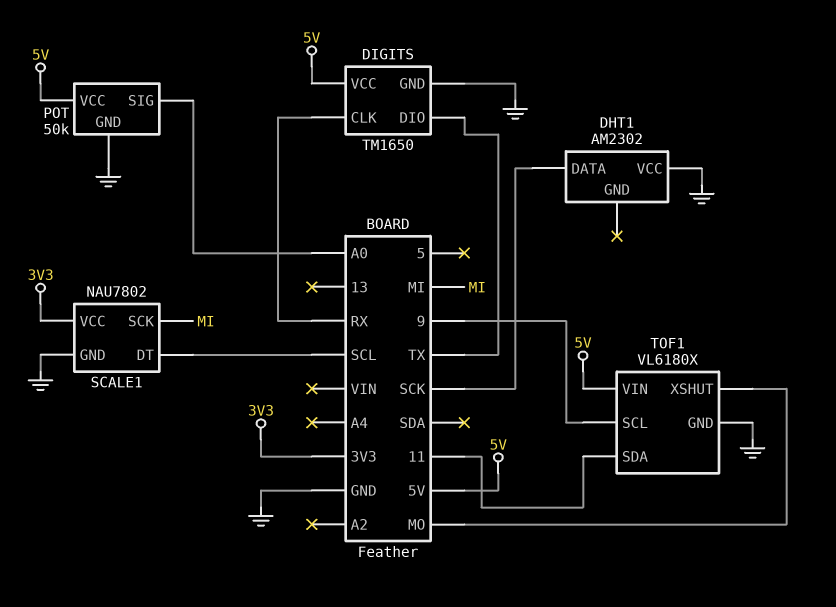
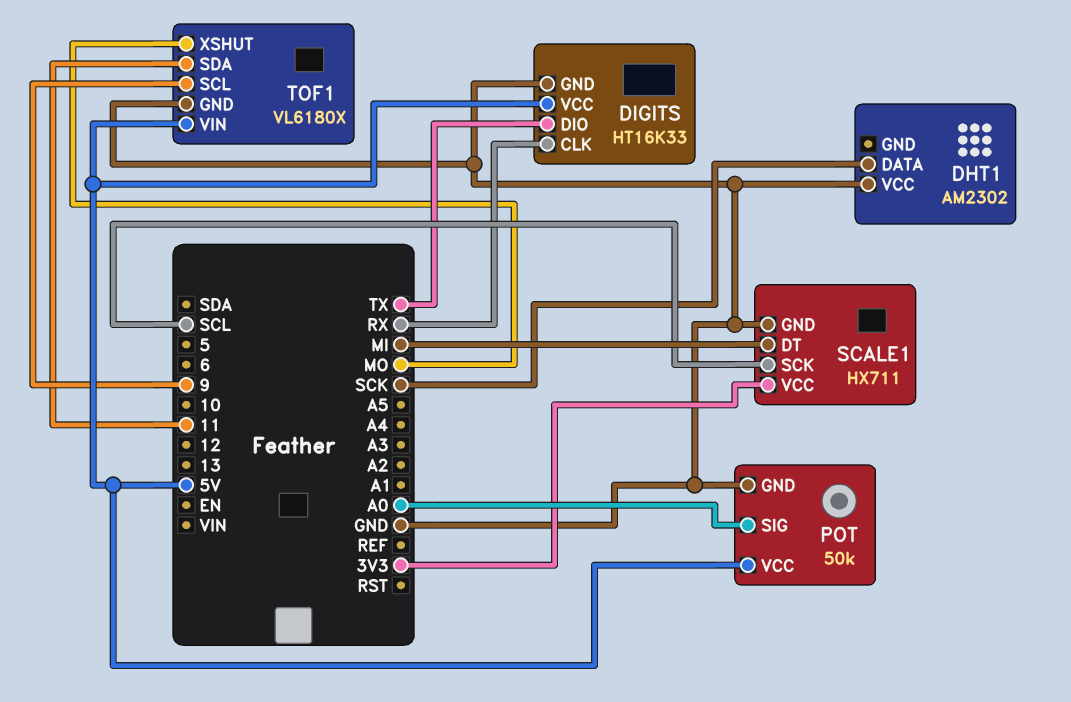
DIGITS: TM1650 -> HT16K33
SCALE1: NAU7802 -> HX711
SCALE1 pin DT: SCL -> MI
SCALE1 pin SCK: MI -> SCL

